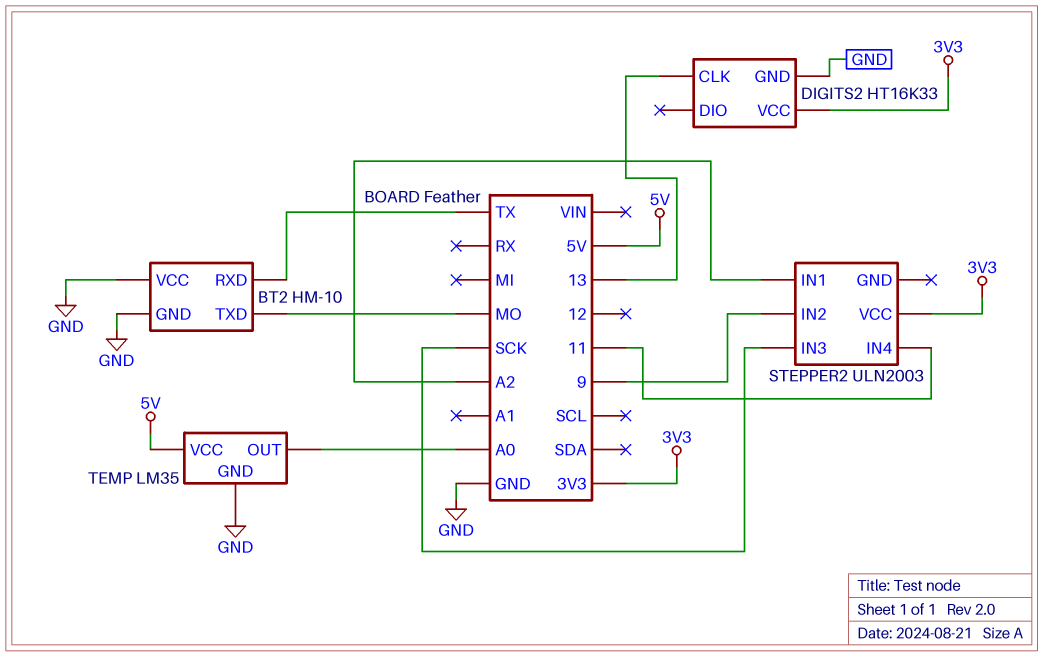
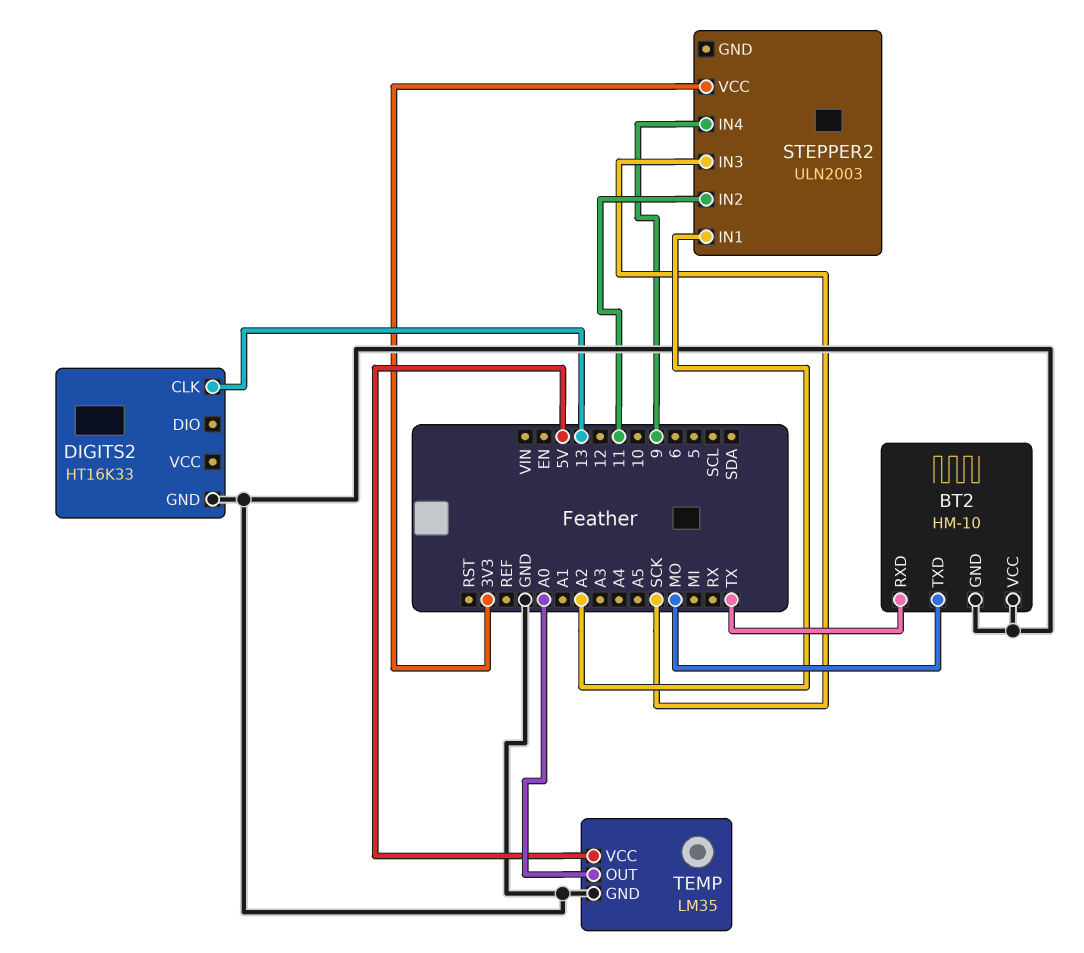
DIGITS2 pin VCC: 3V3 -> none
STEPPER2 pin IN2: 9 -> 11
STEPPER2 pin IN4: 11 -> 9

